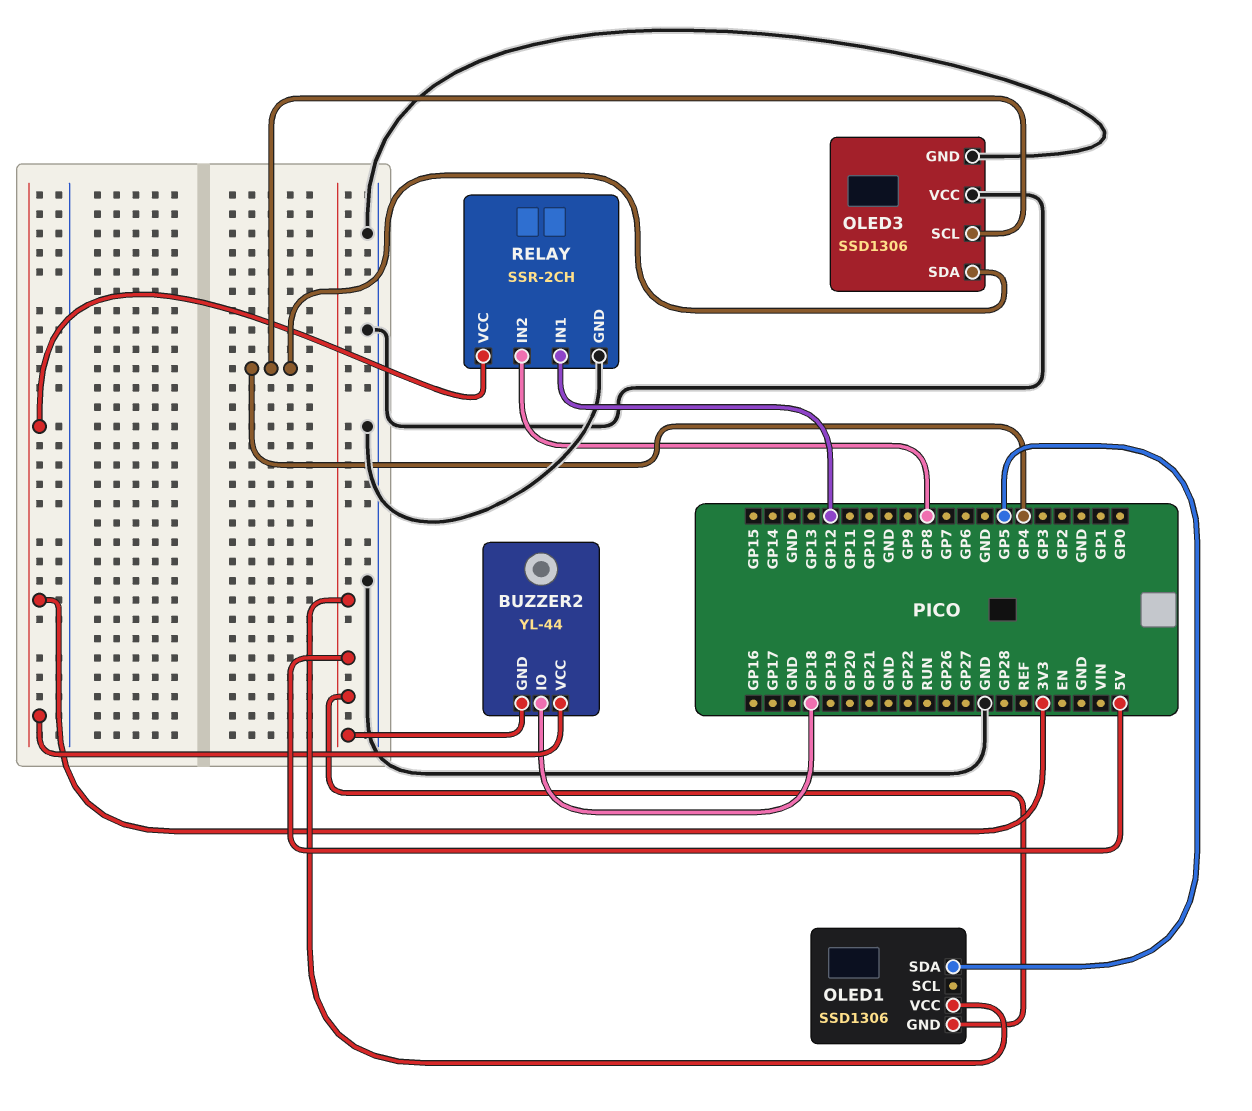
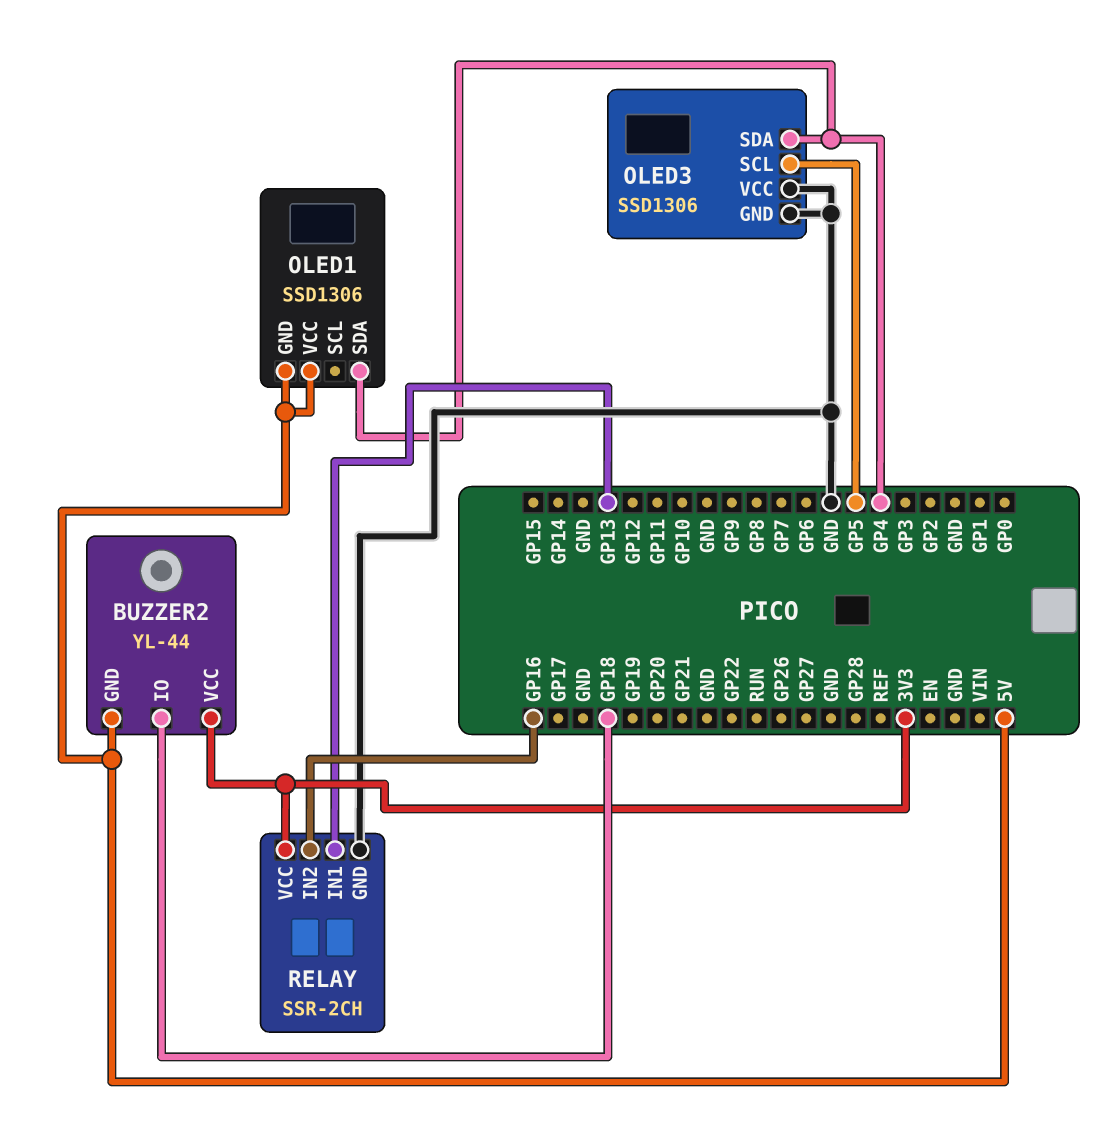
OLED1 pin SDA: GP5 -> GP4
OLED3 pin SCL: GP4 -> GP5
RELAY pin IN1: GP12 -> GP13
RELAY pin IN2: GP8 -> GP16

